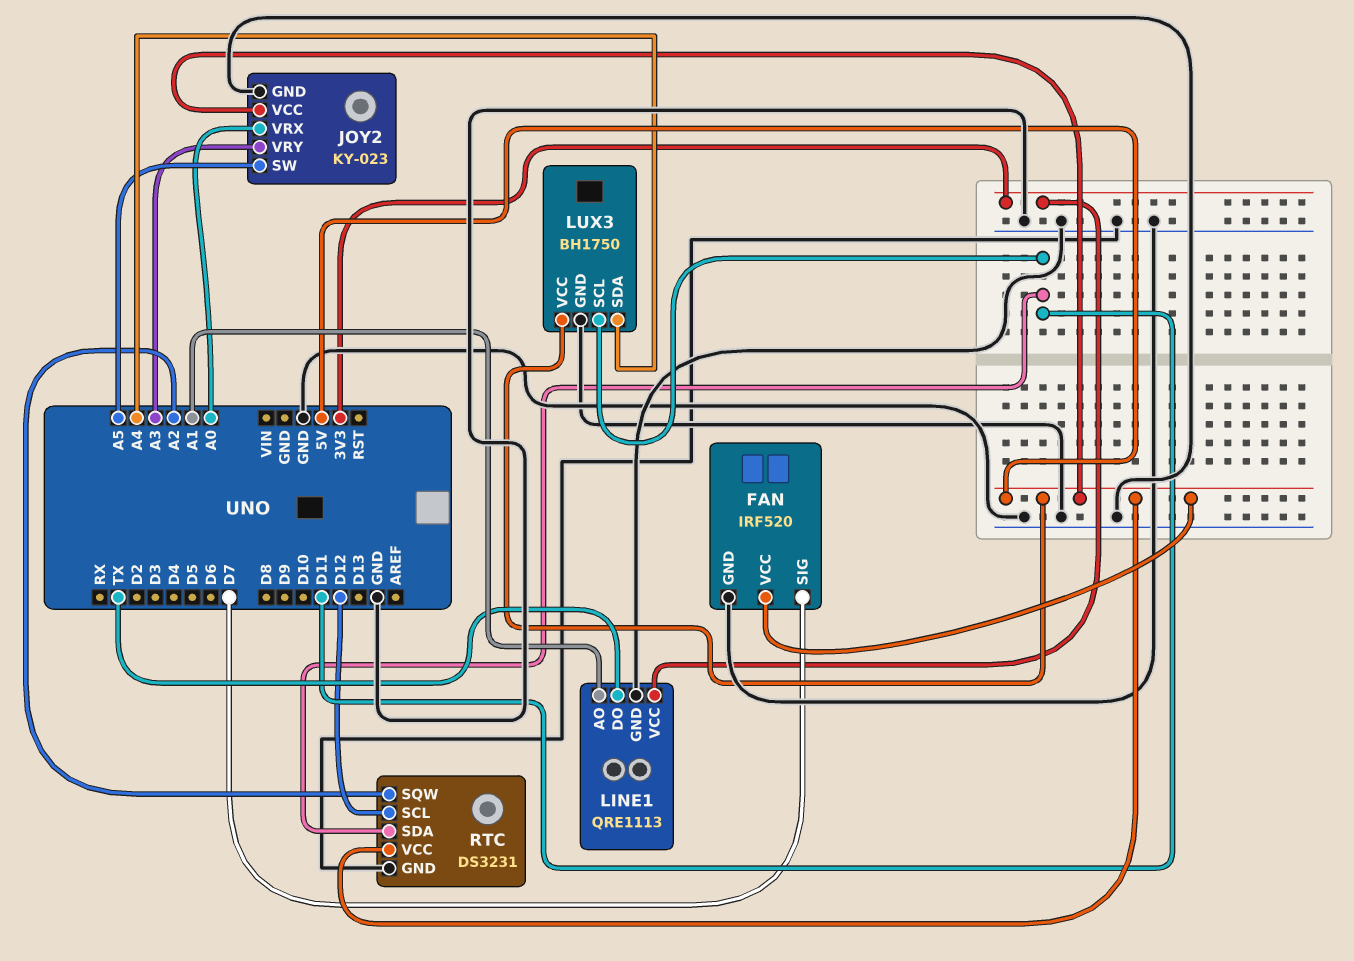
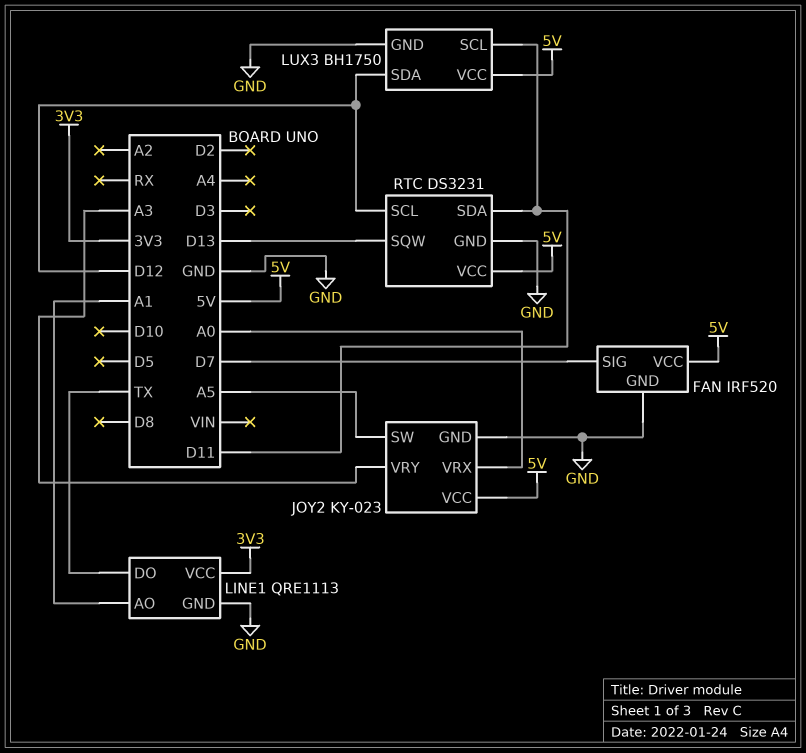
LUX3 pin SDA: A4 -> D12
RTC pin SQW: A2 -> D13

